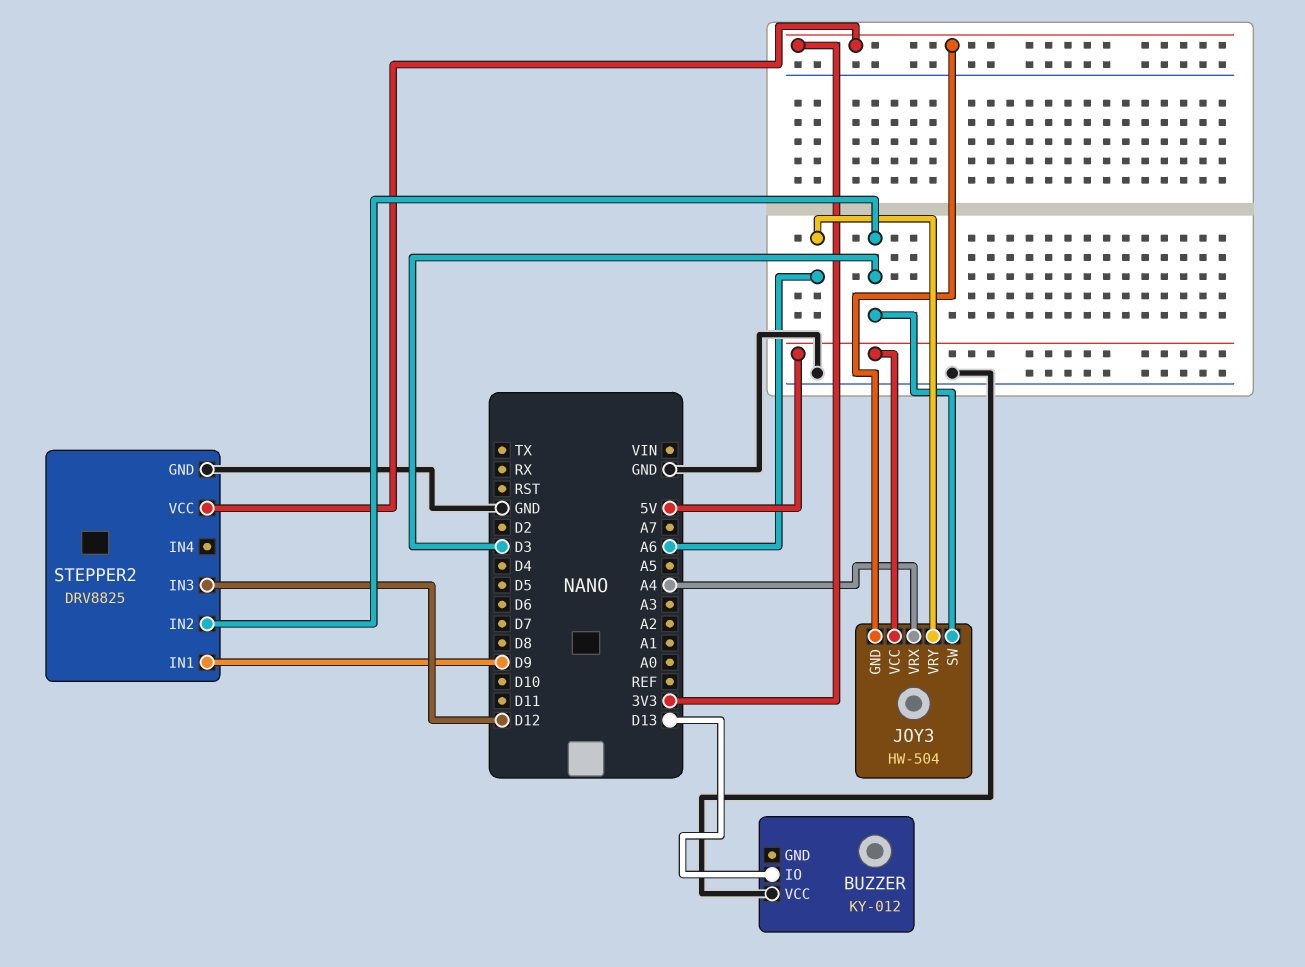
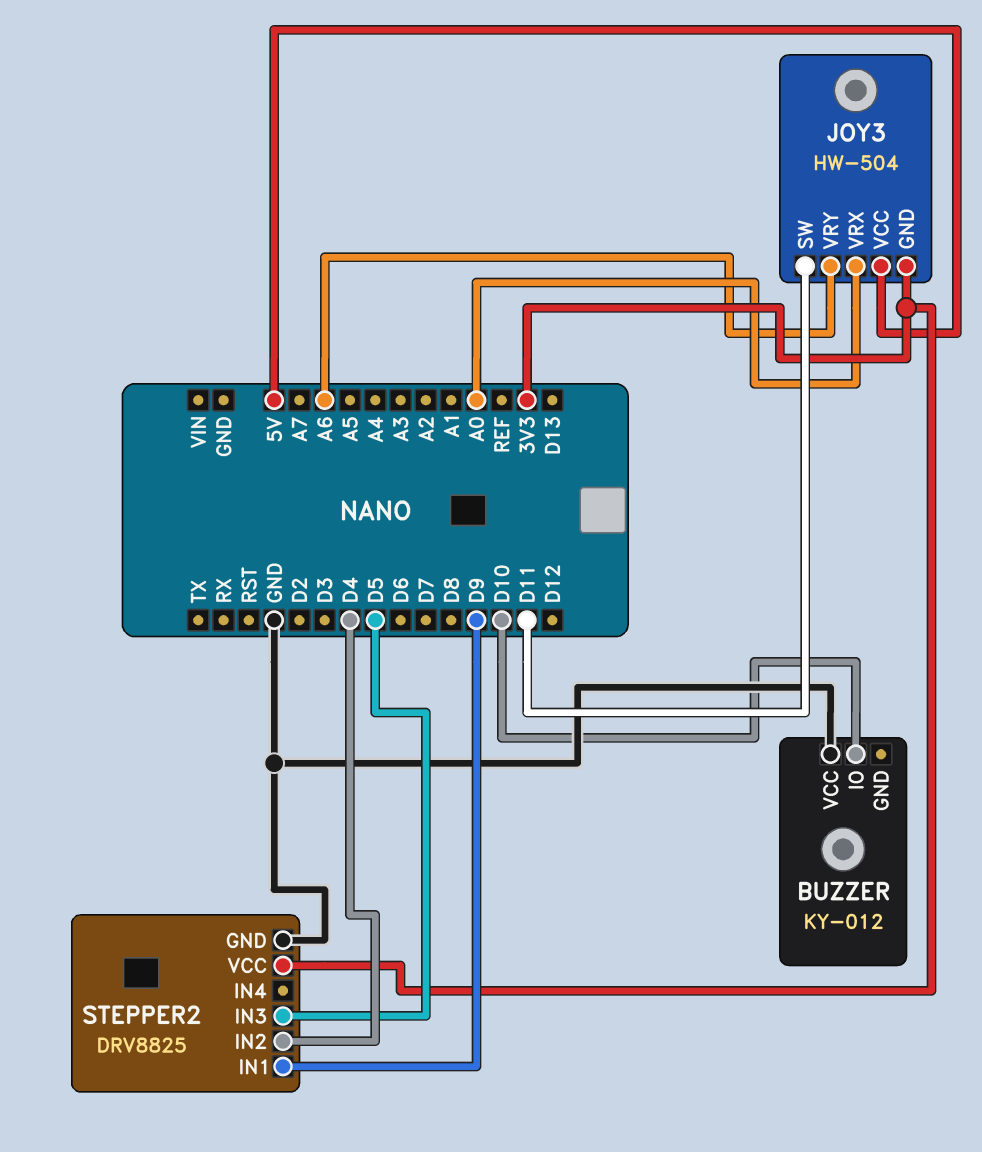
BUZZER pin IO: D13 -> D10
JOY3 pin SW: D3 -> D11
JOY3 pin VRX: A4 -> A0
STEPPER2 pin IN2: D3 -> D4
STEPPER2 pin IN3: D12 -> D5

